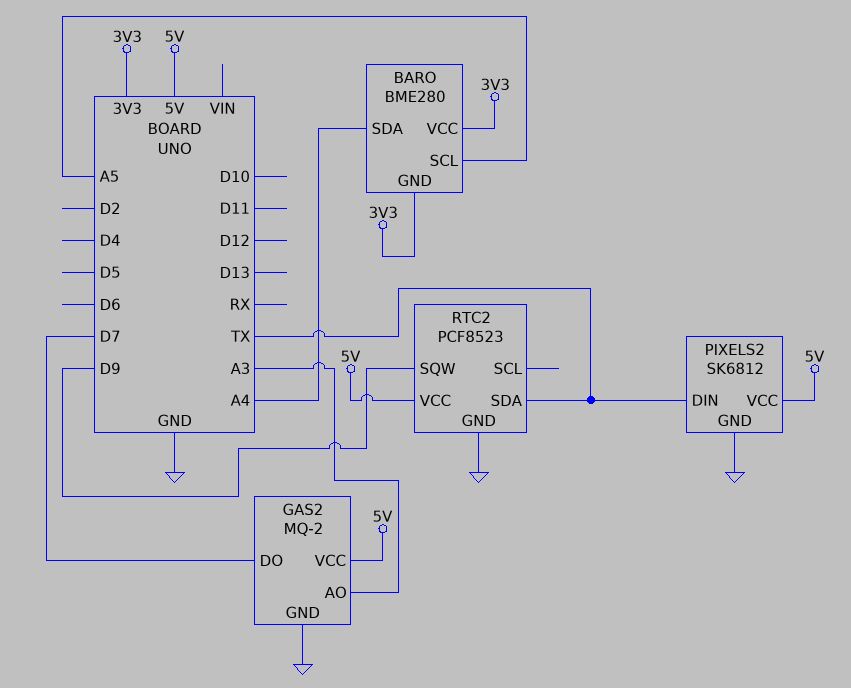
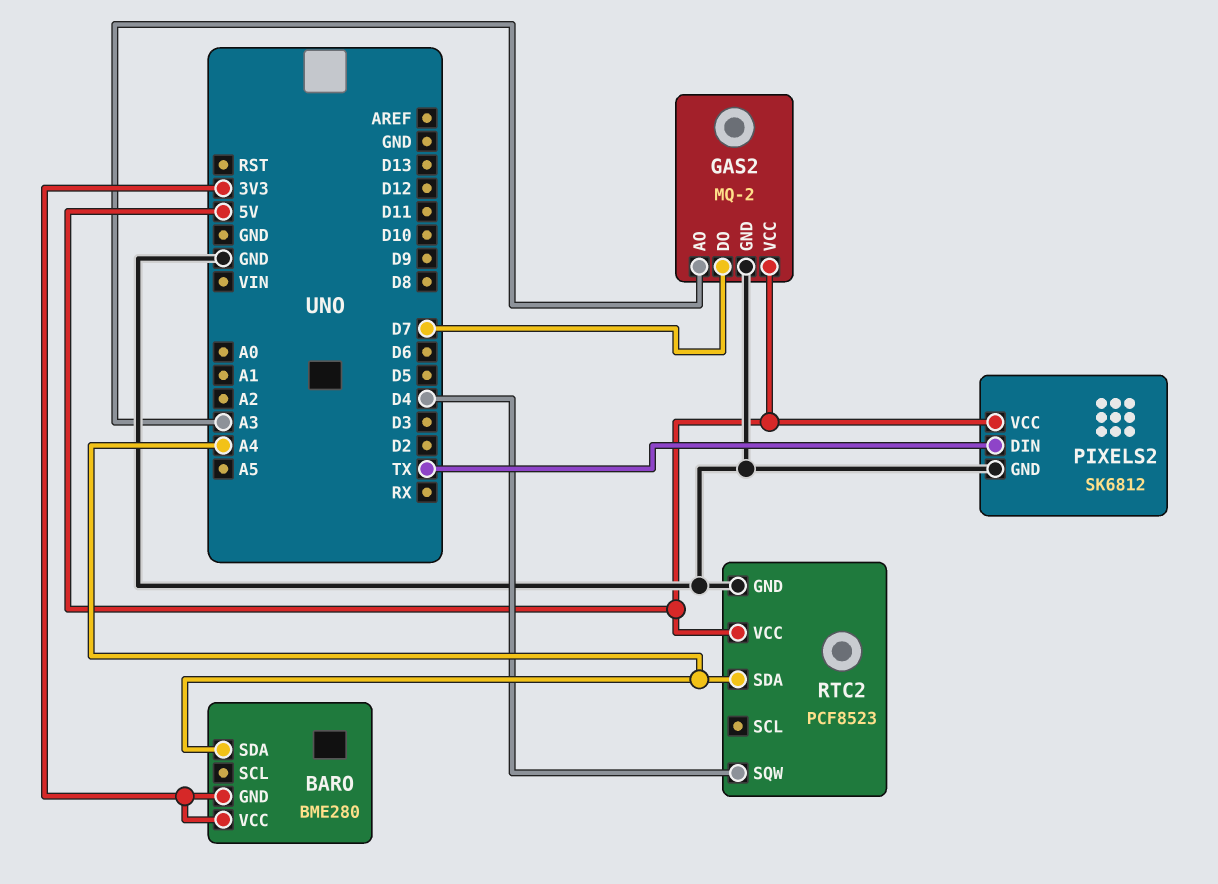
BARO pin SCL: A5 -> none
RTC2 pin SDA: TX -> A4
RTC2 pin SQW: D9 -> D4

